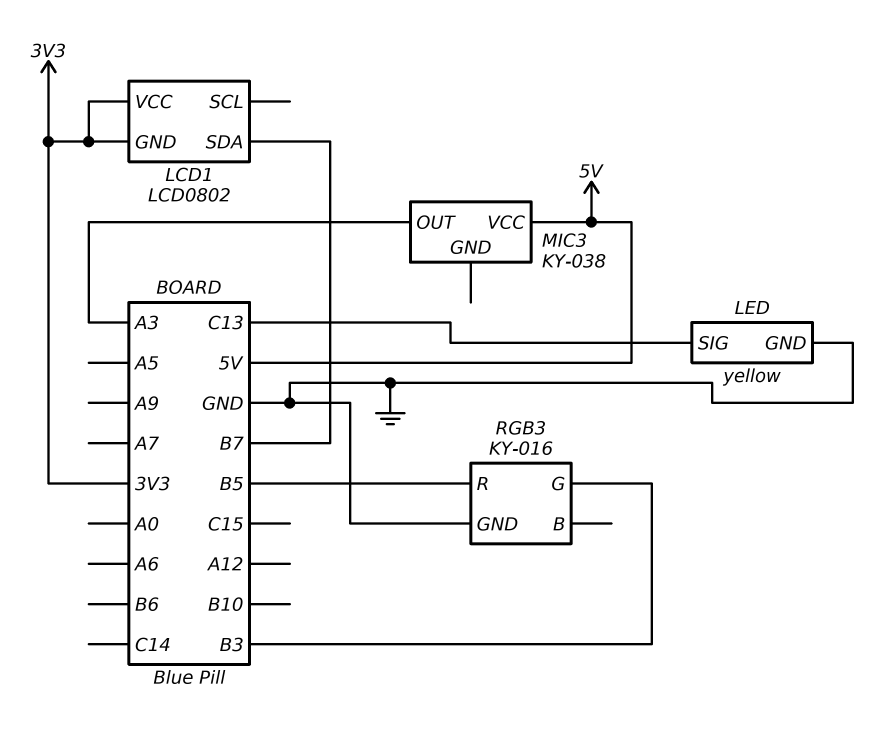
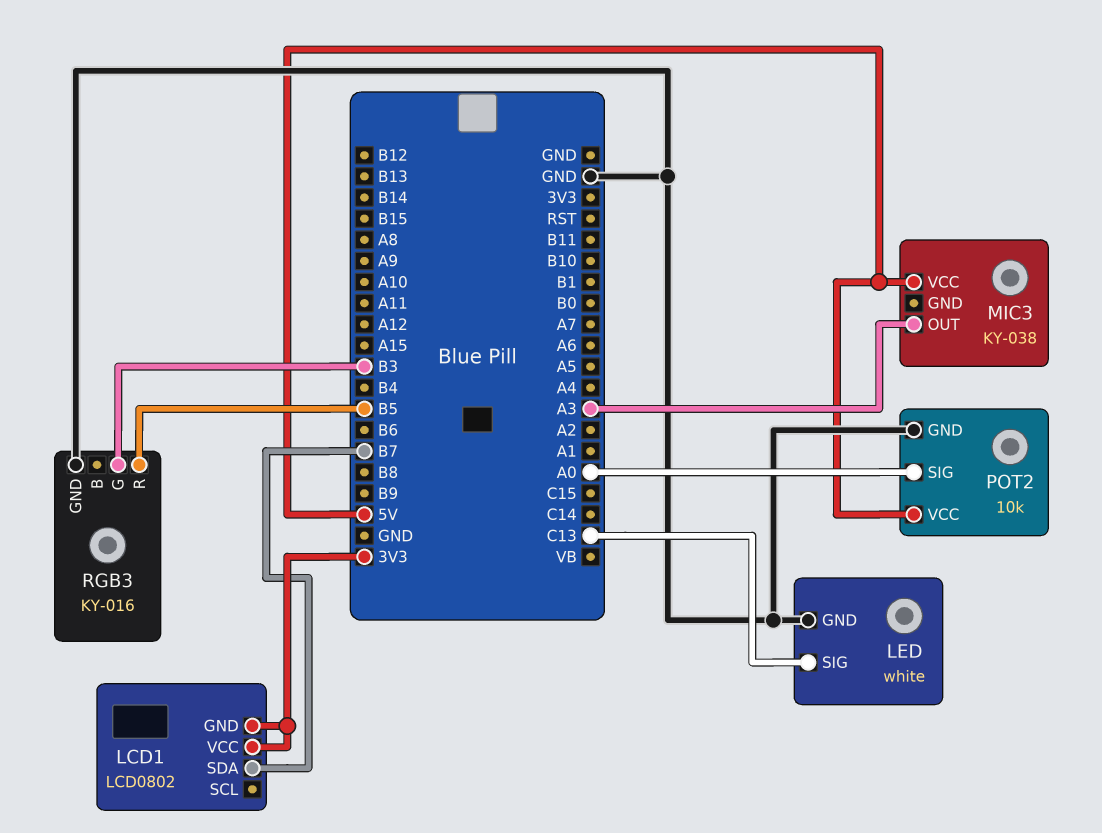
LED: yellow -> white
POT2: none -> 10k
POT2 pin GND: none -> GND
POT2 pin SIG: none -> A0
POT2 pin VCC: none -> 5V

